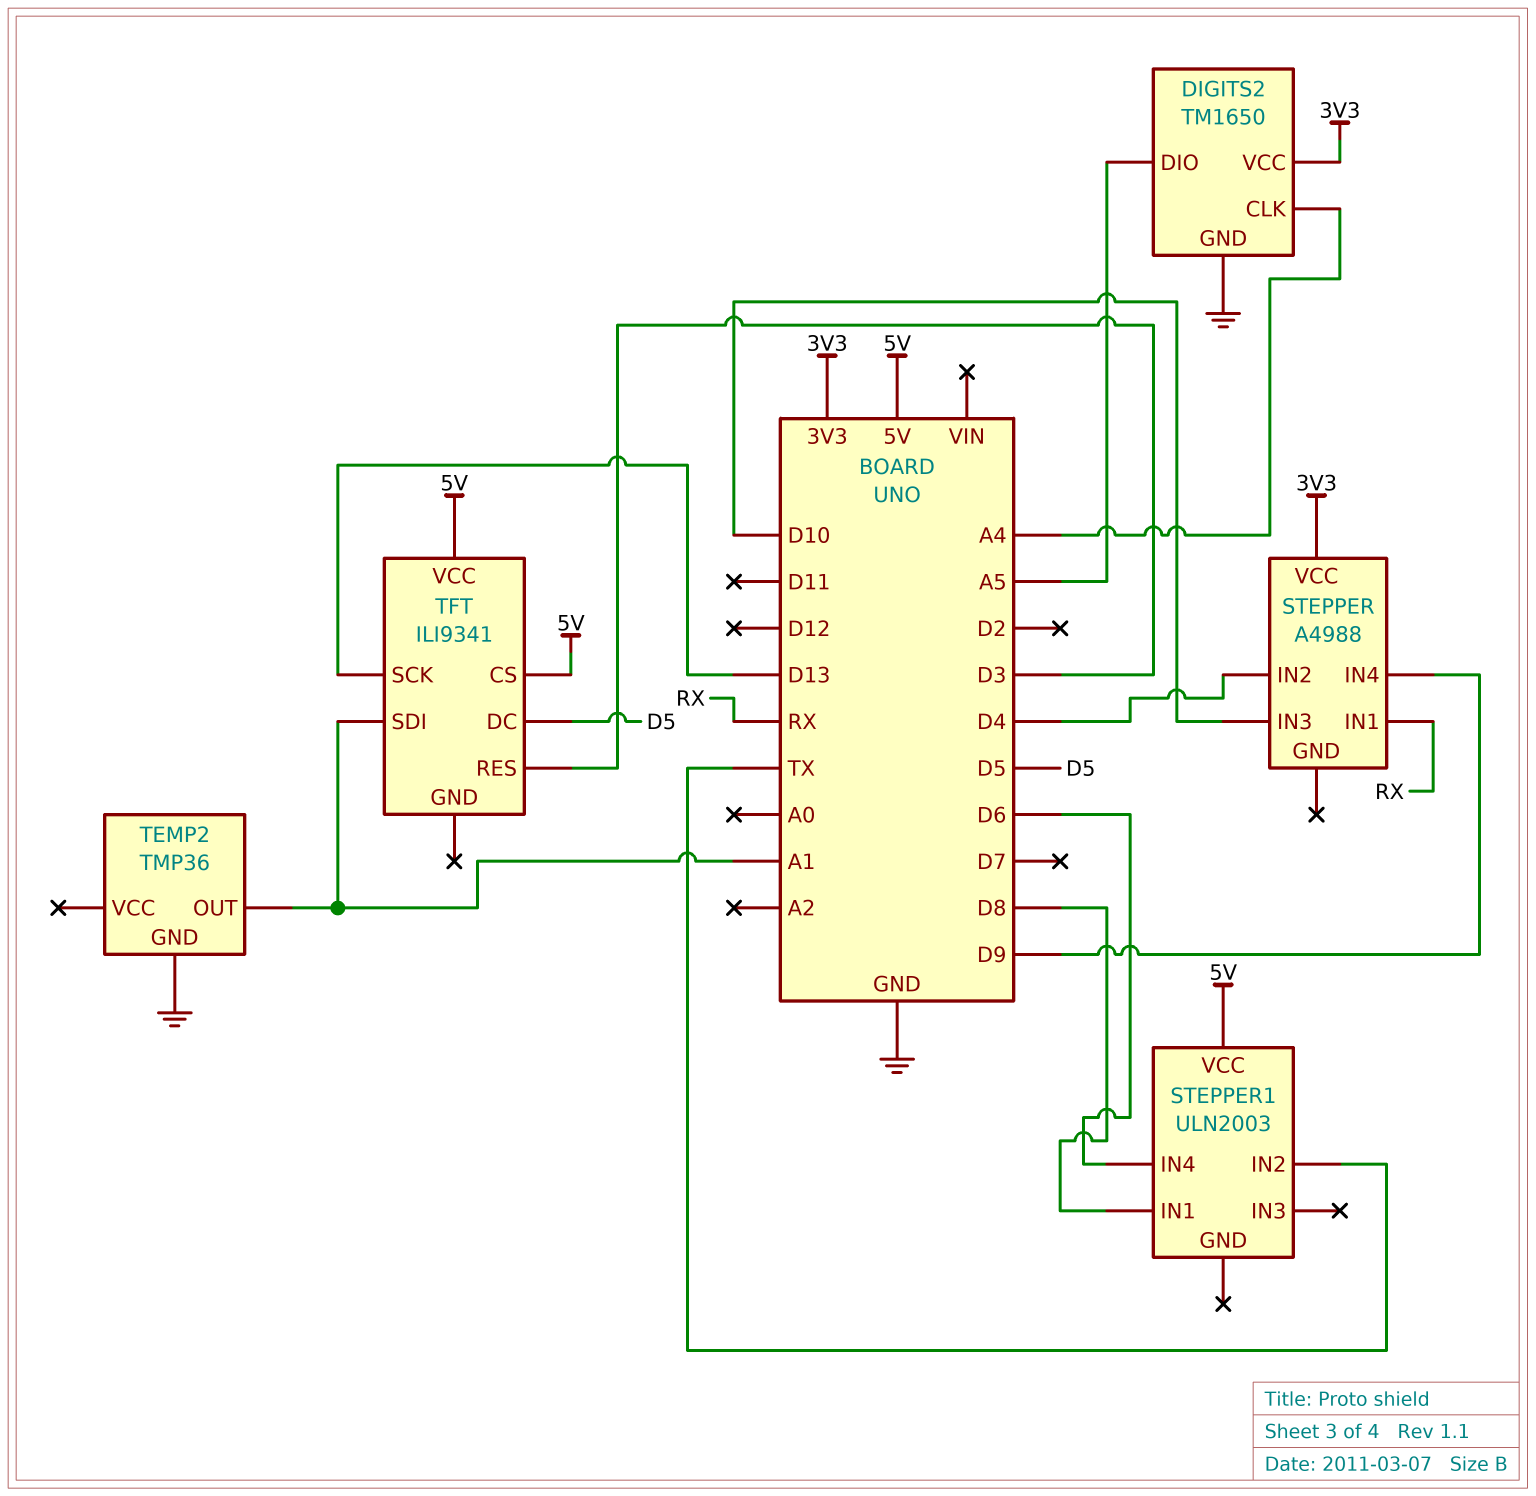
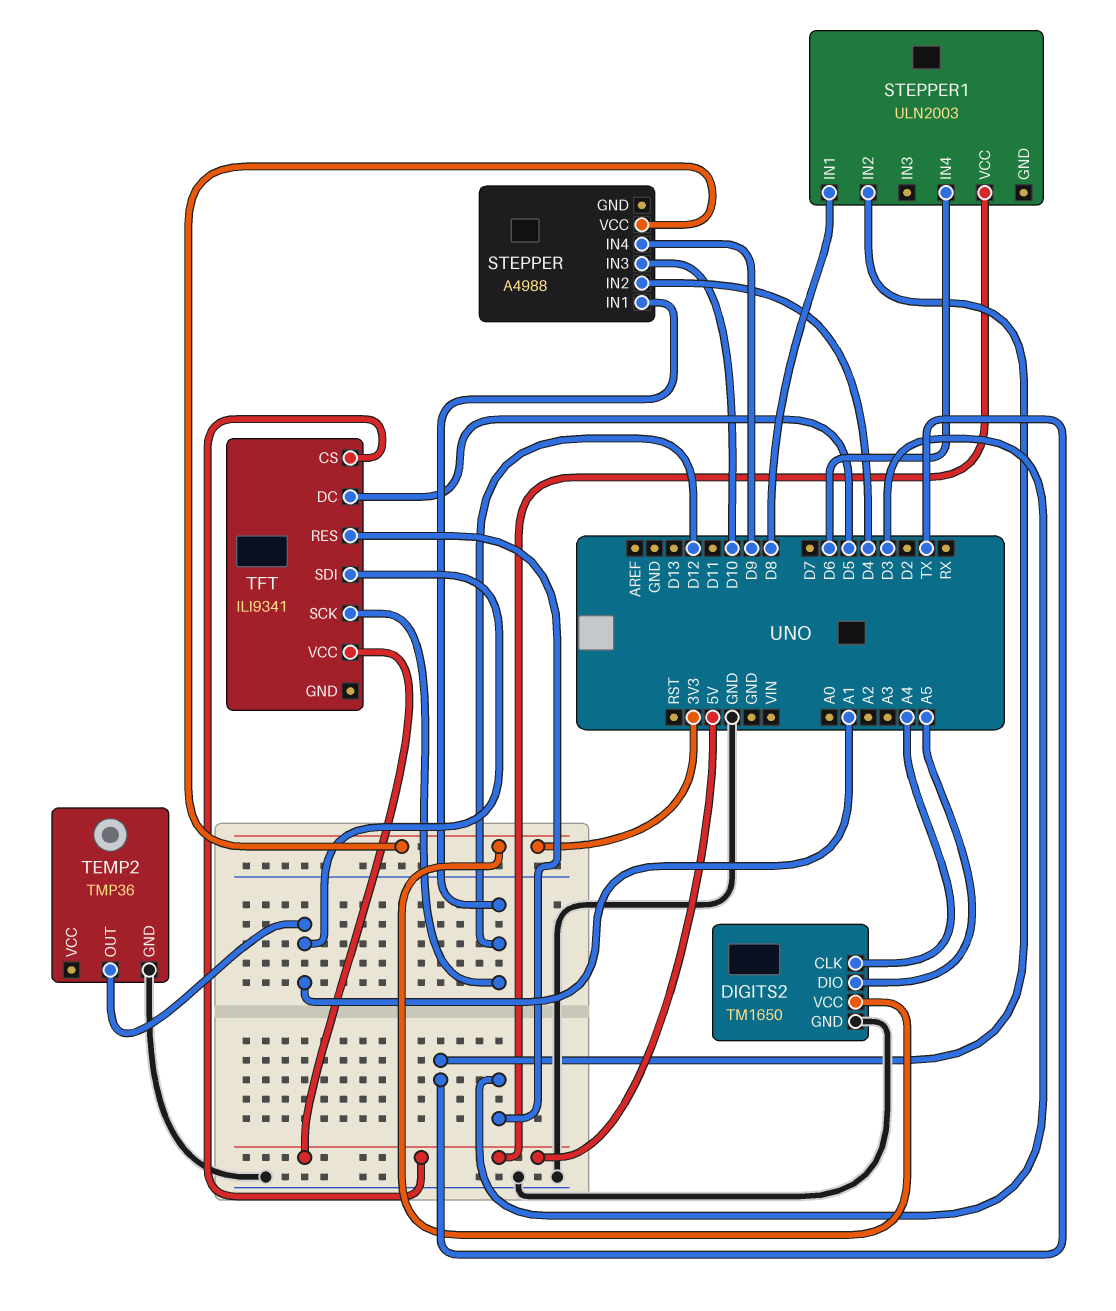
STEPPER pin IN1: RX -> D12
TFT pin SCK: D13 -> D12

